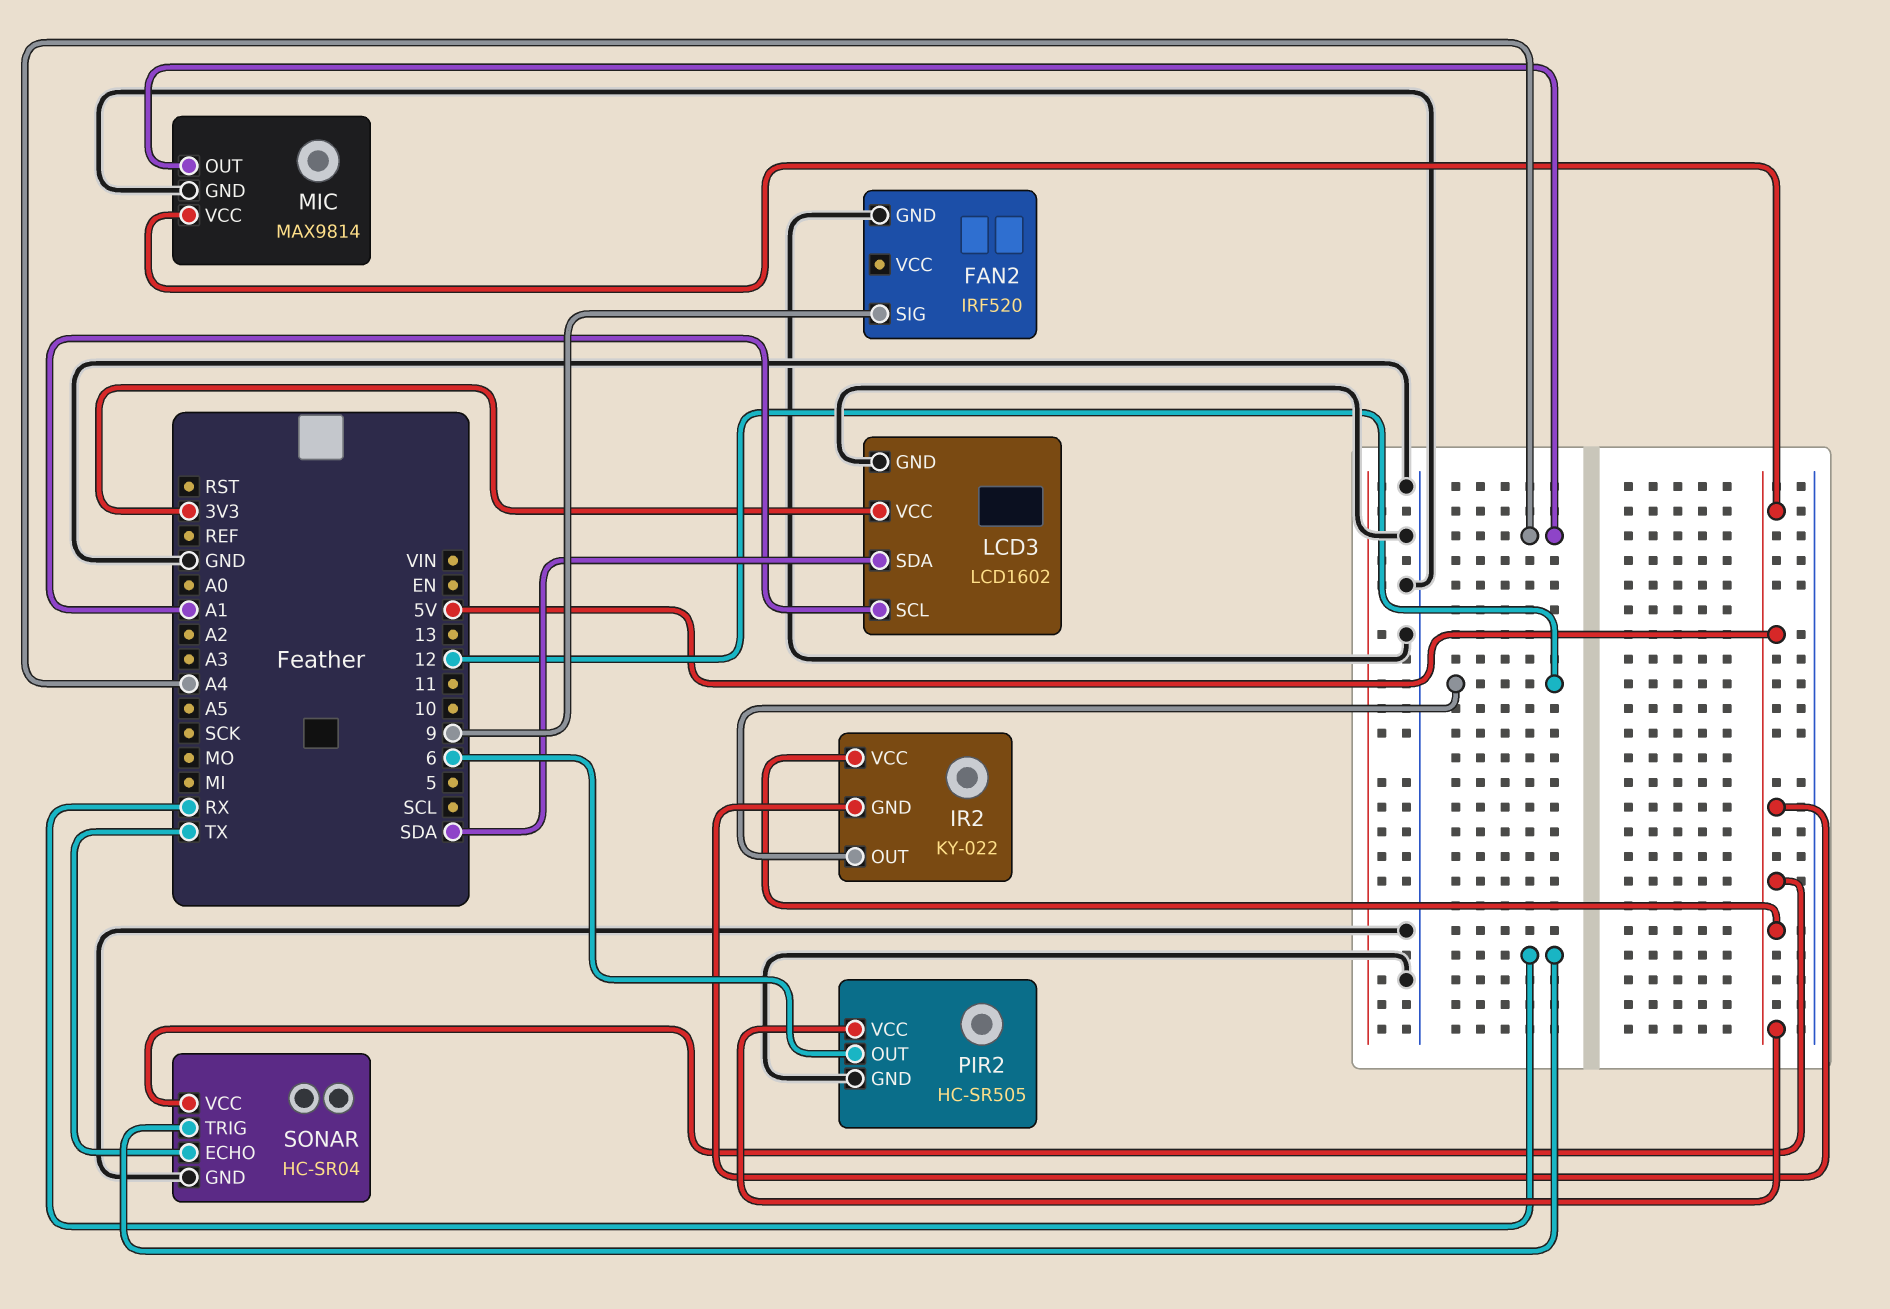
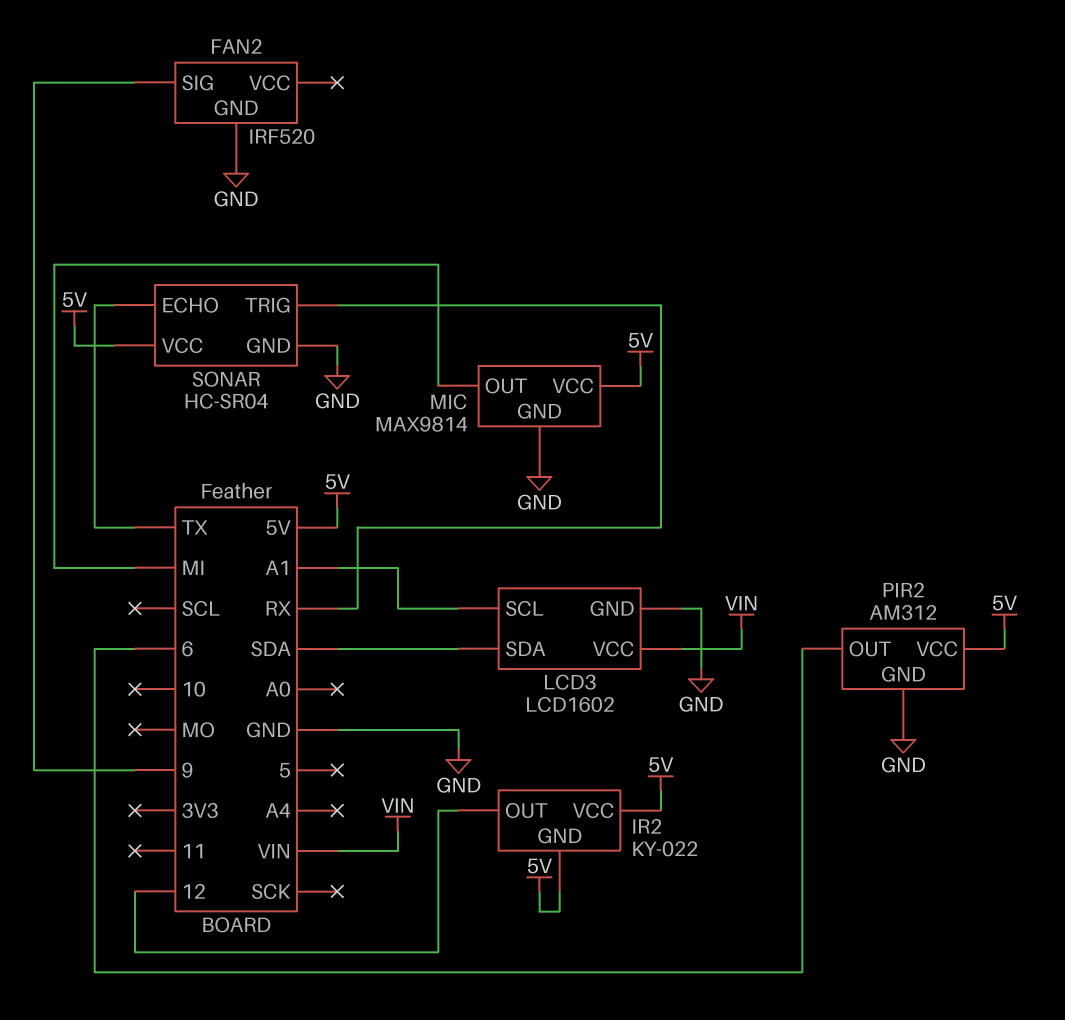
LCD3 pin VCC: 3V3 -> VIN
MIC pin OUT: A4 -> MI
PIR2: HC-SR505 -> AM312

